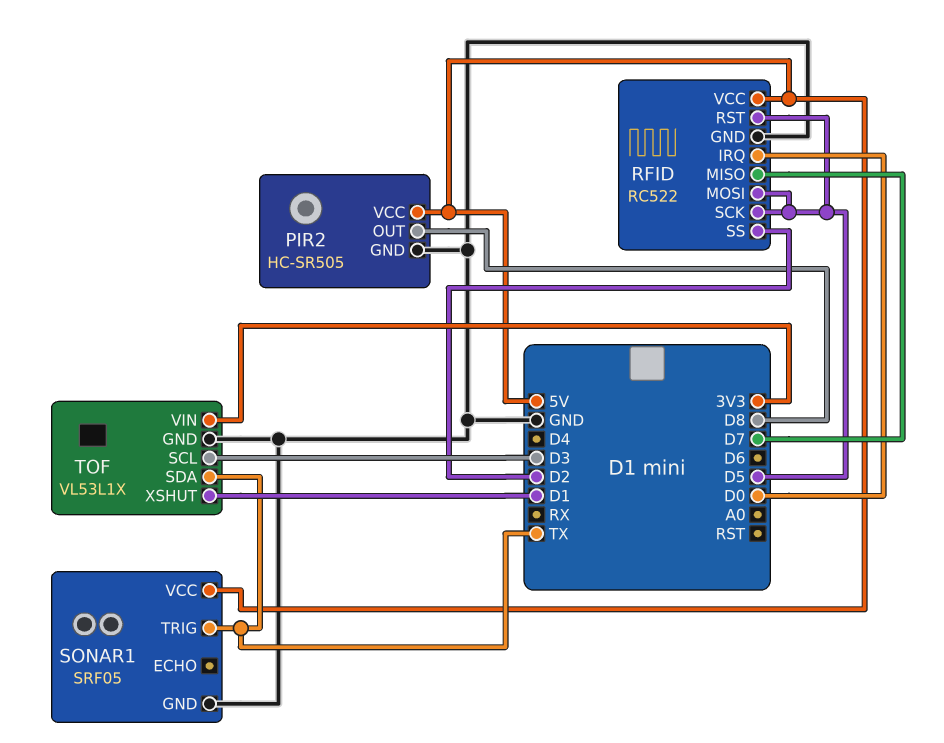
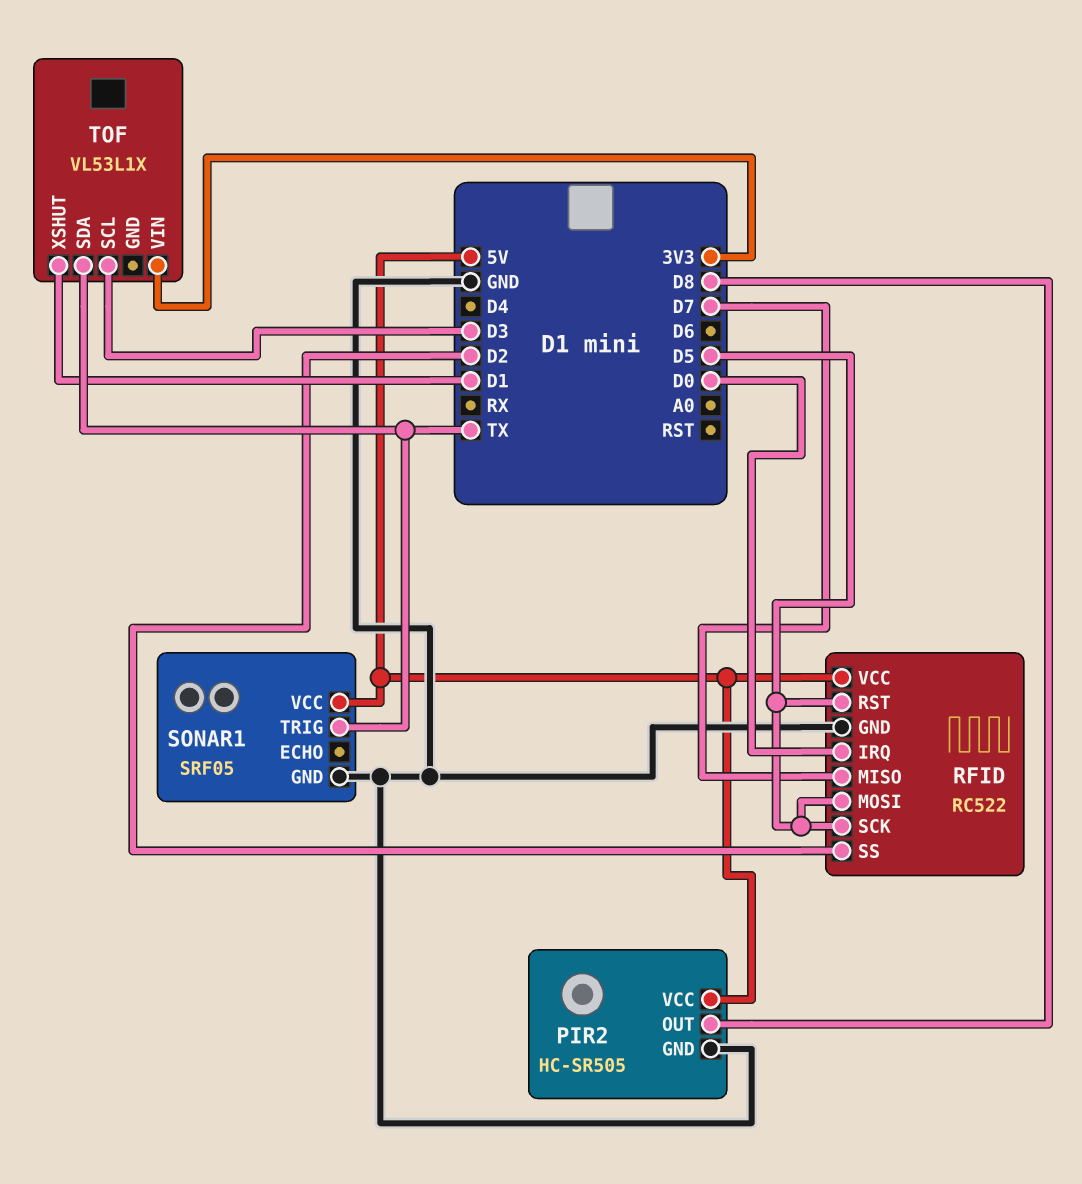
TOF pin GND: GND -> none

